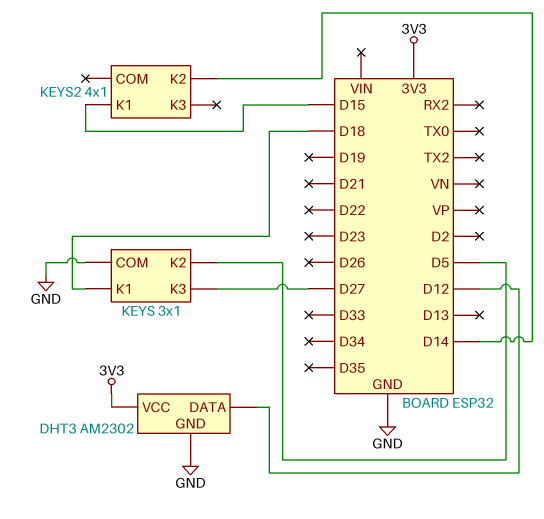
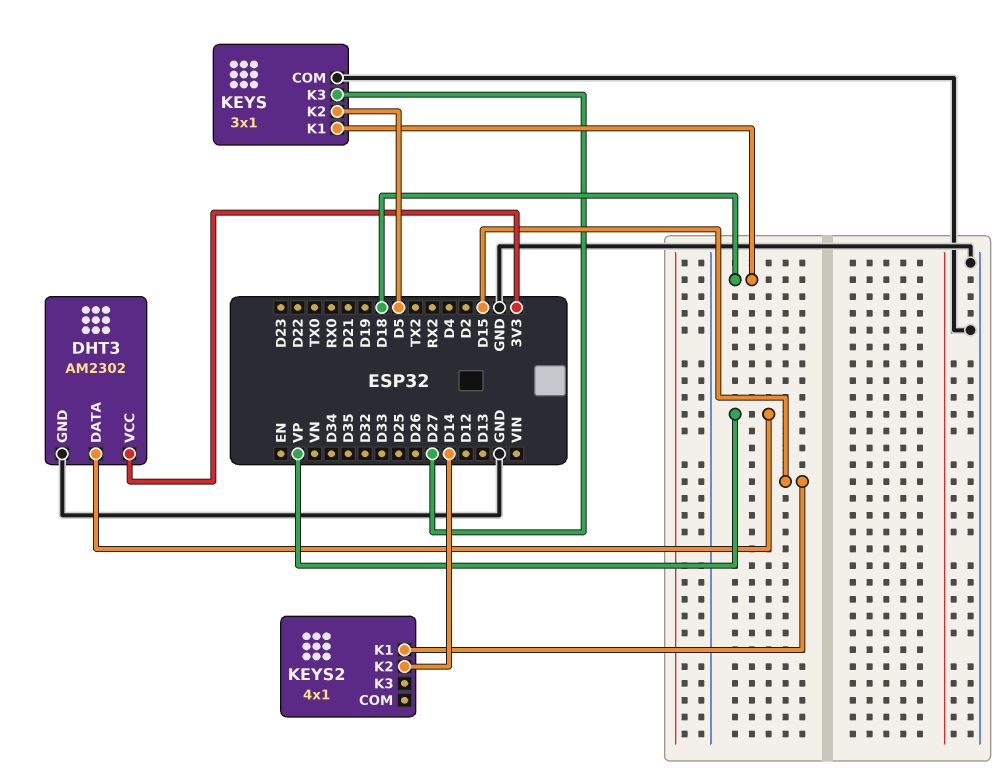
DHT3 pin DATA: D12 -> VP

